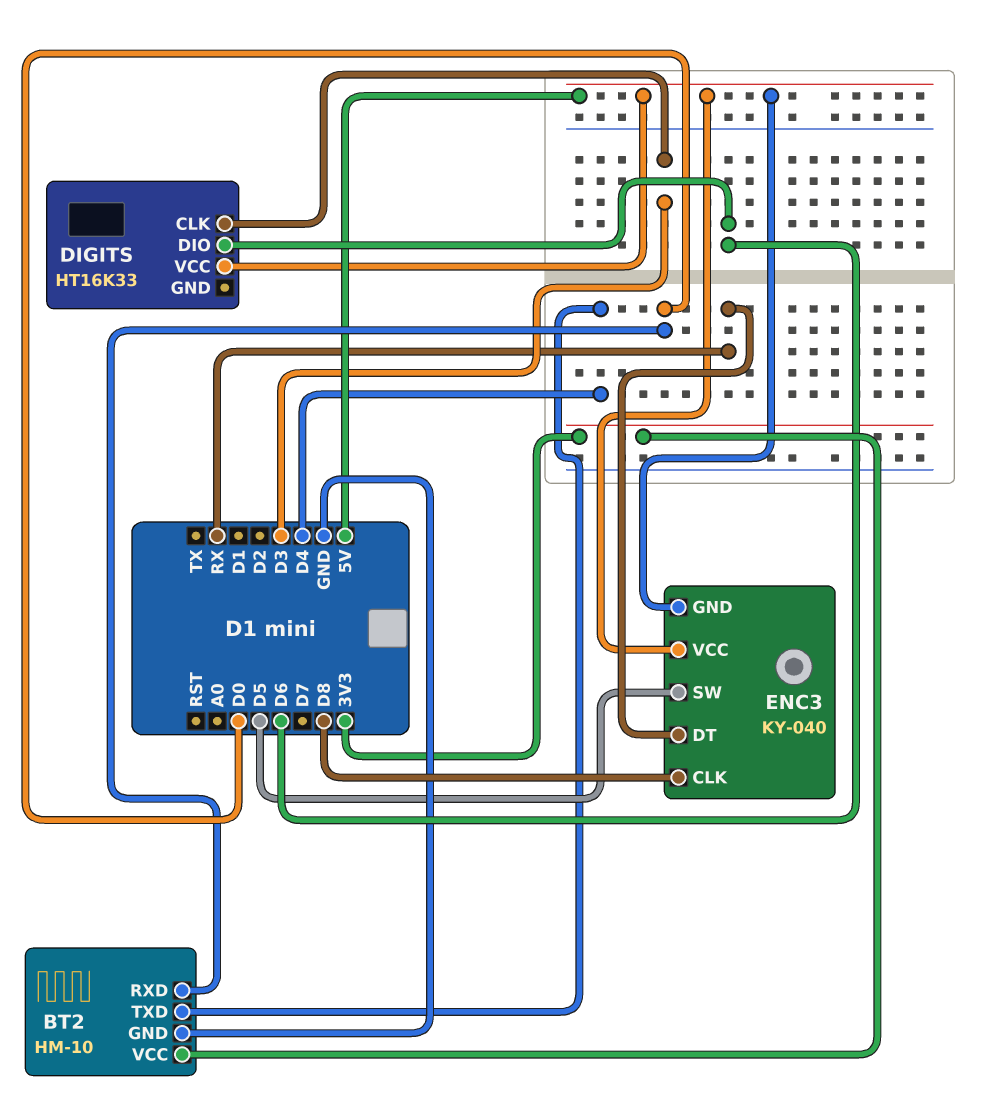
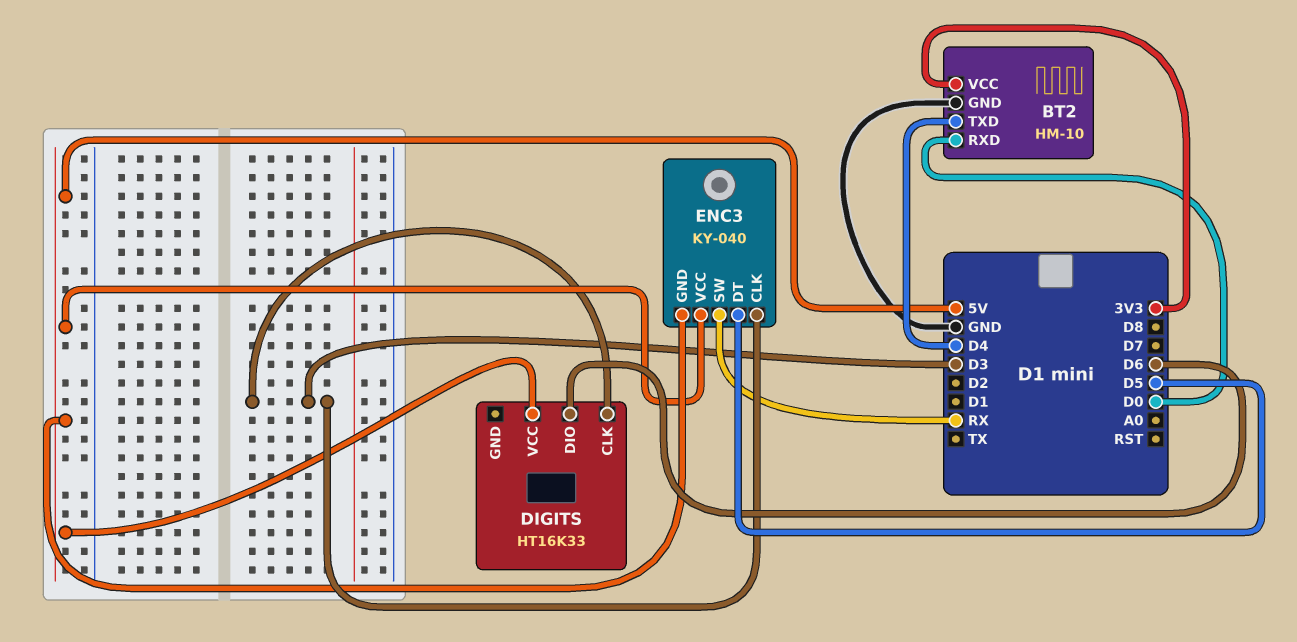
ENC3 pin CLK: D8 -> D3
ENC3 pin DT: RX -> D5
ENC3 pin SW: D5 -> RX

